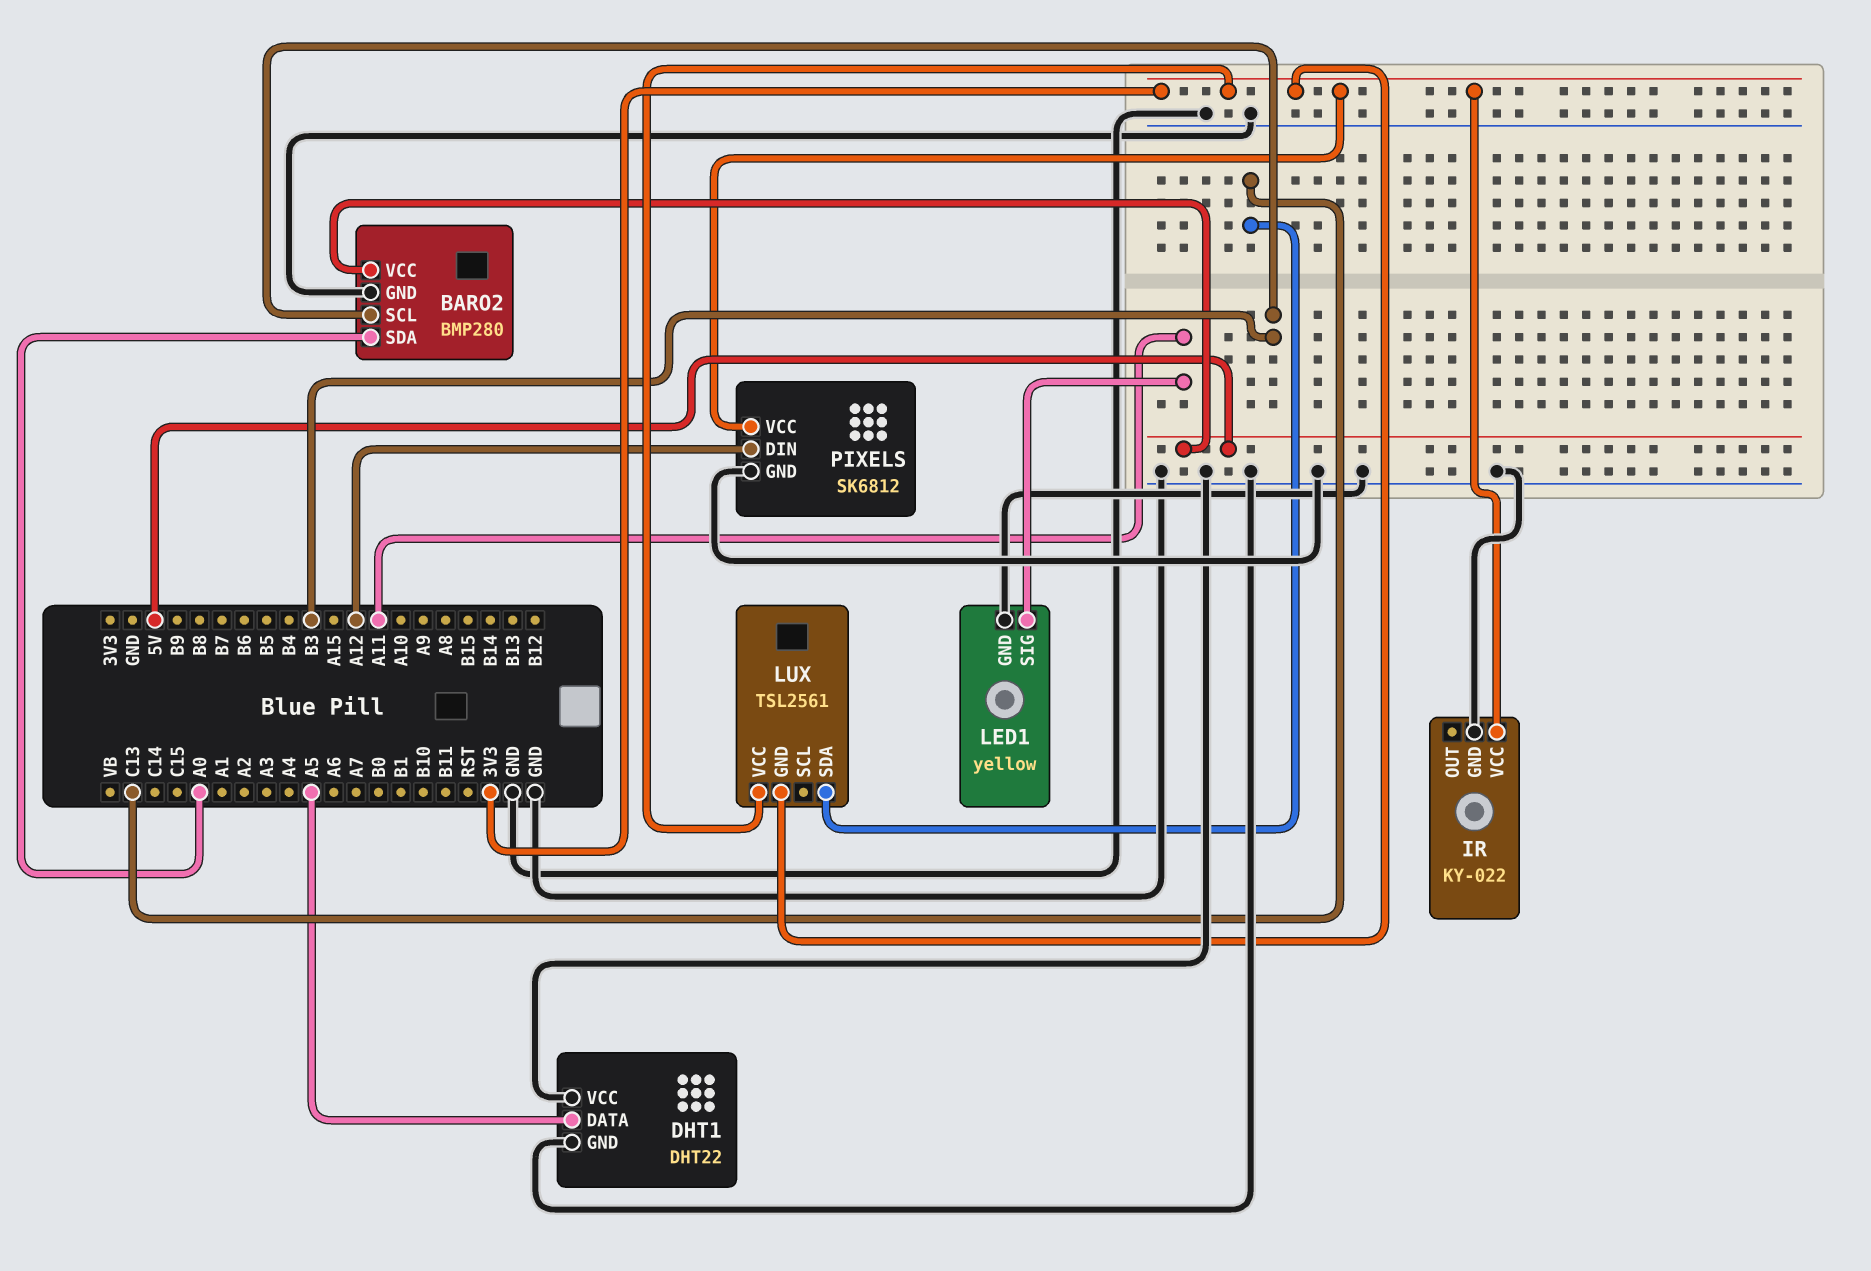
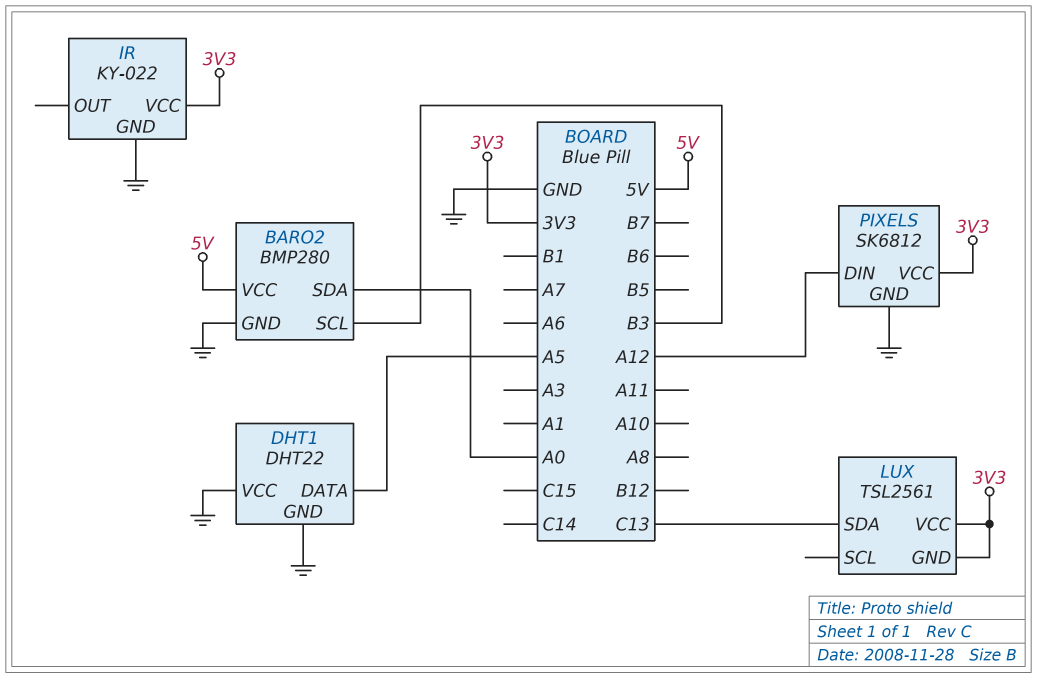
LED1: yellow -> none
LED1 pin GND: GND -> none
LED1 pin SIG: A11 -> none

